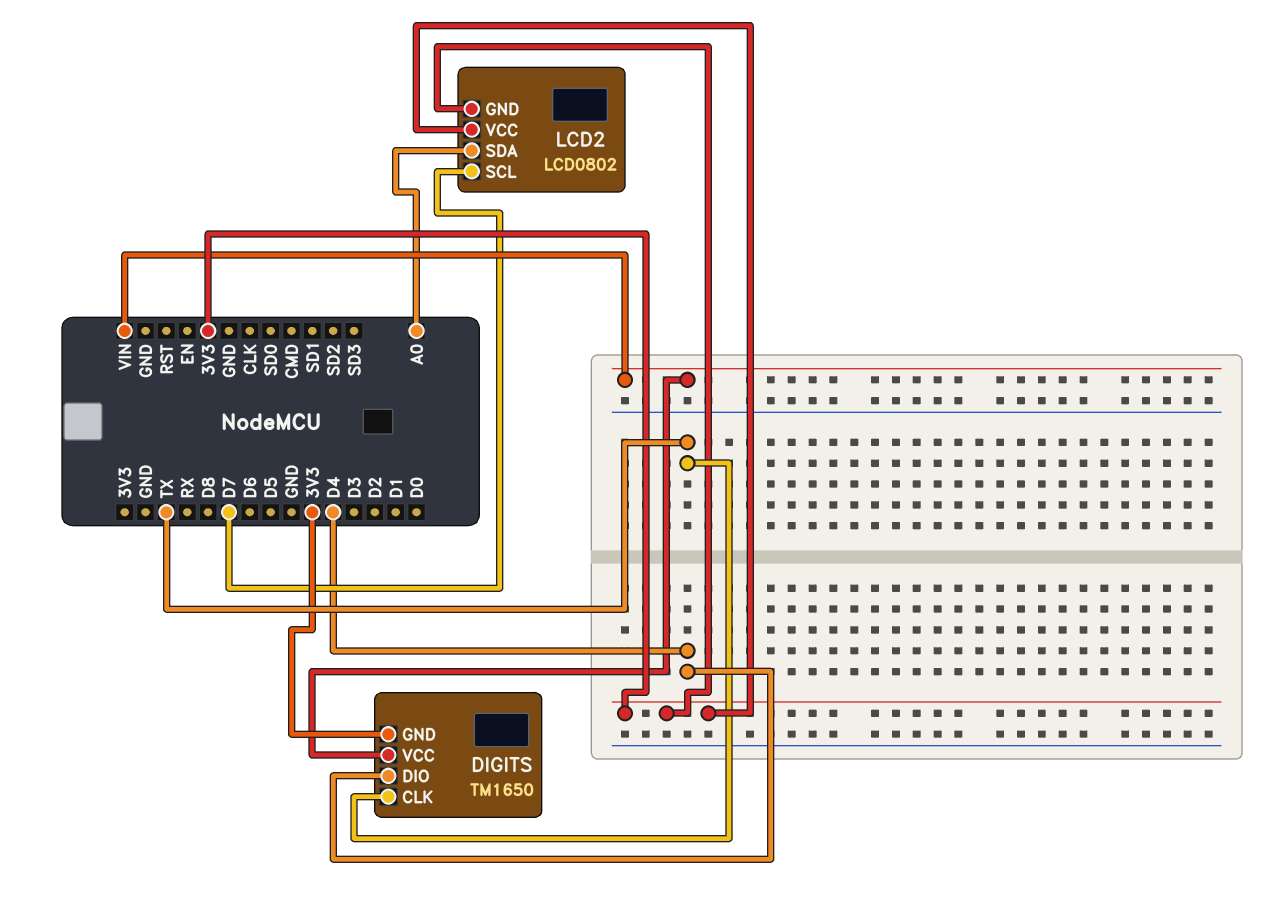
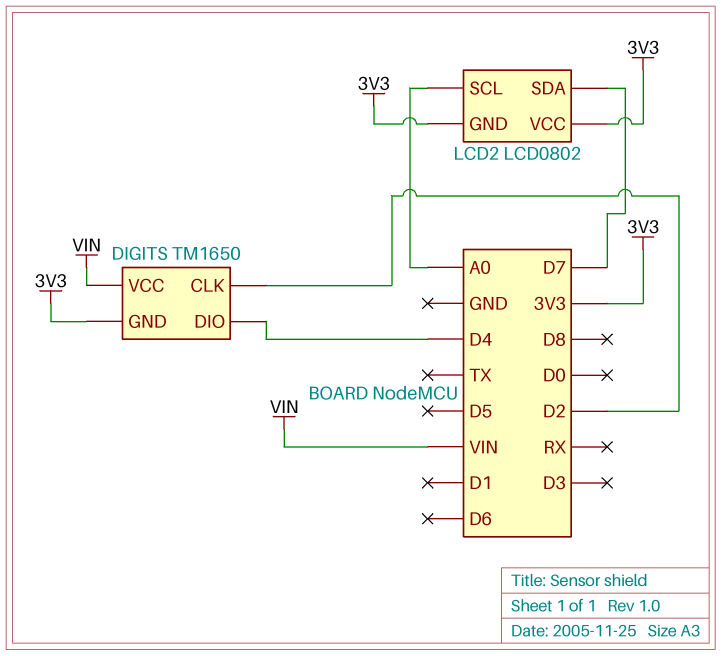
DIGITS pin CLK: TX -> D2
LCD2 pin SCL: D7 -> A0
LCD2 pin SDA: A0 -> D7

